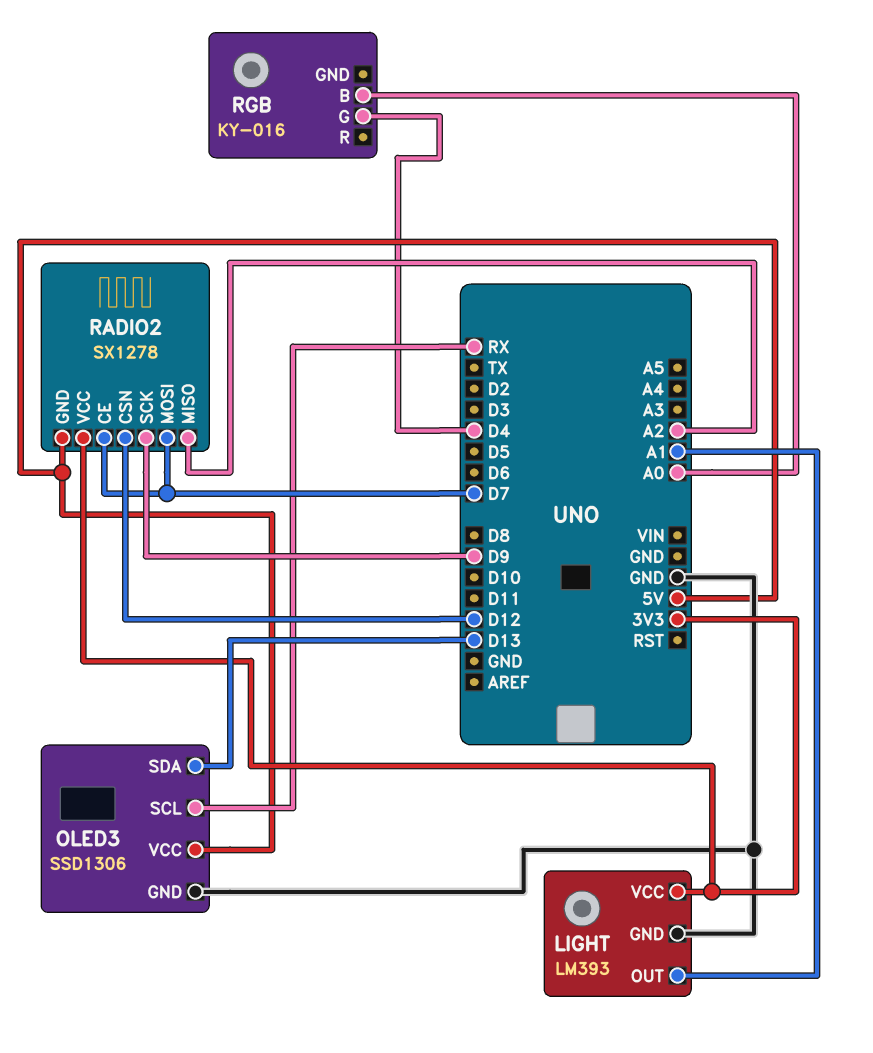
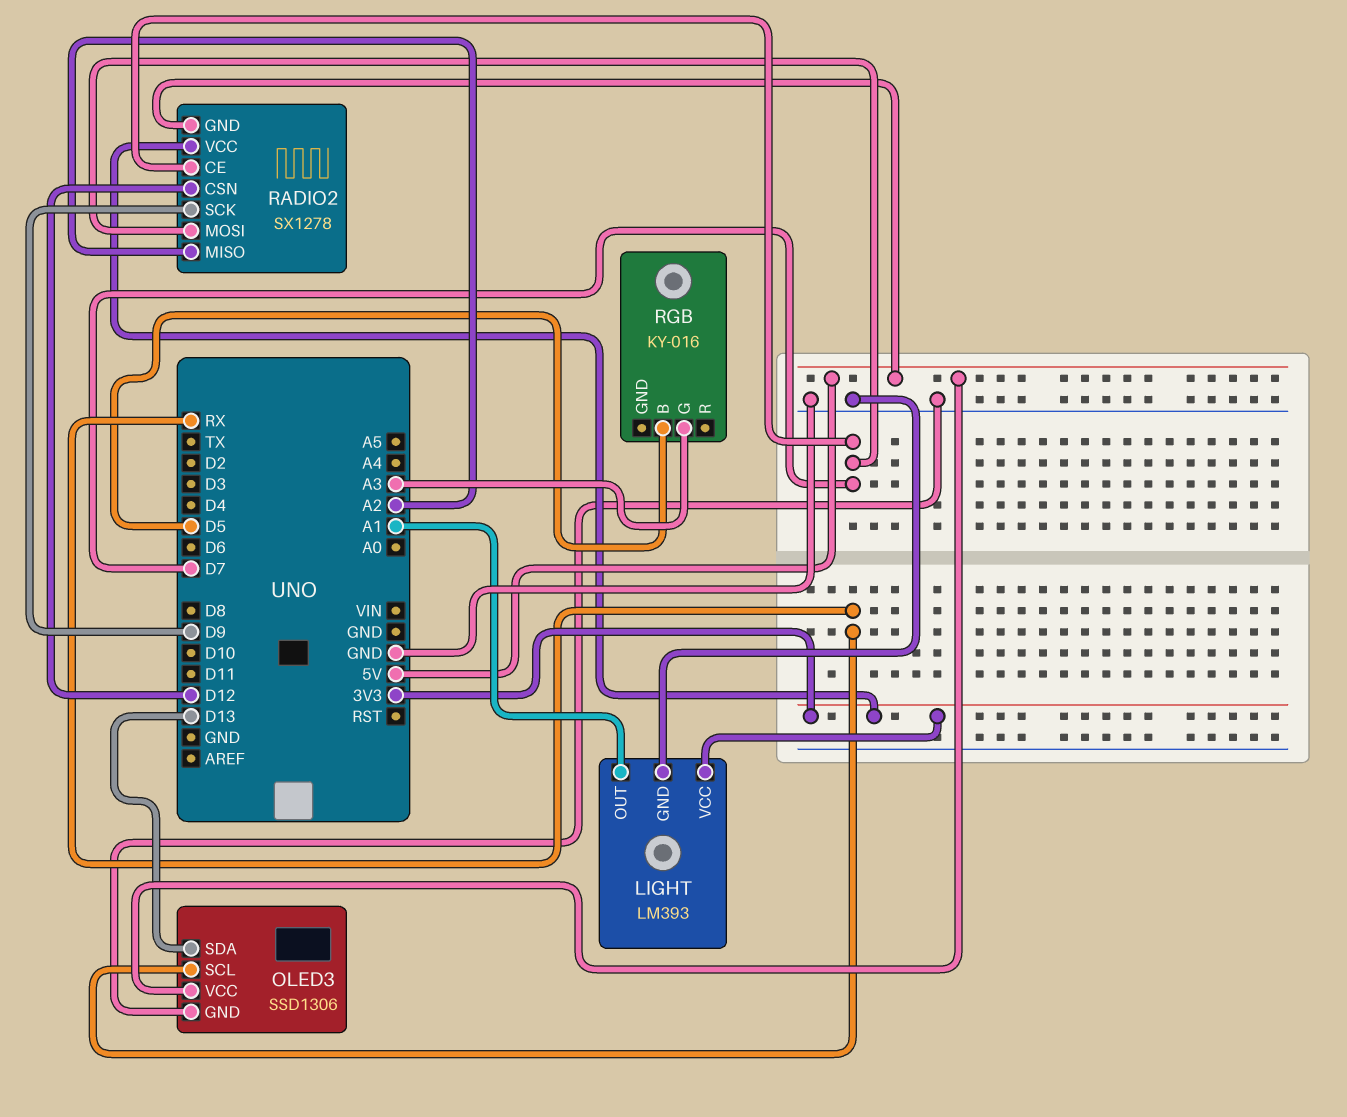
RGB pin B: A0 -> D5
RGB pin G: D4 -> A3

